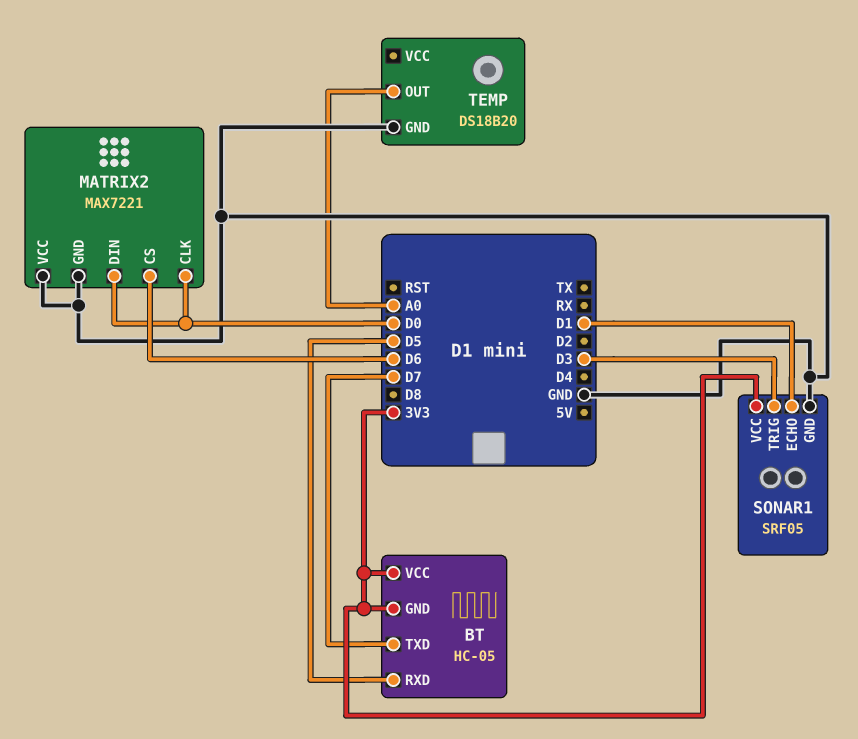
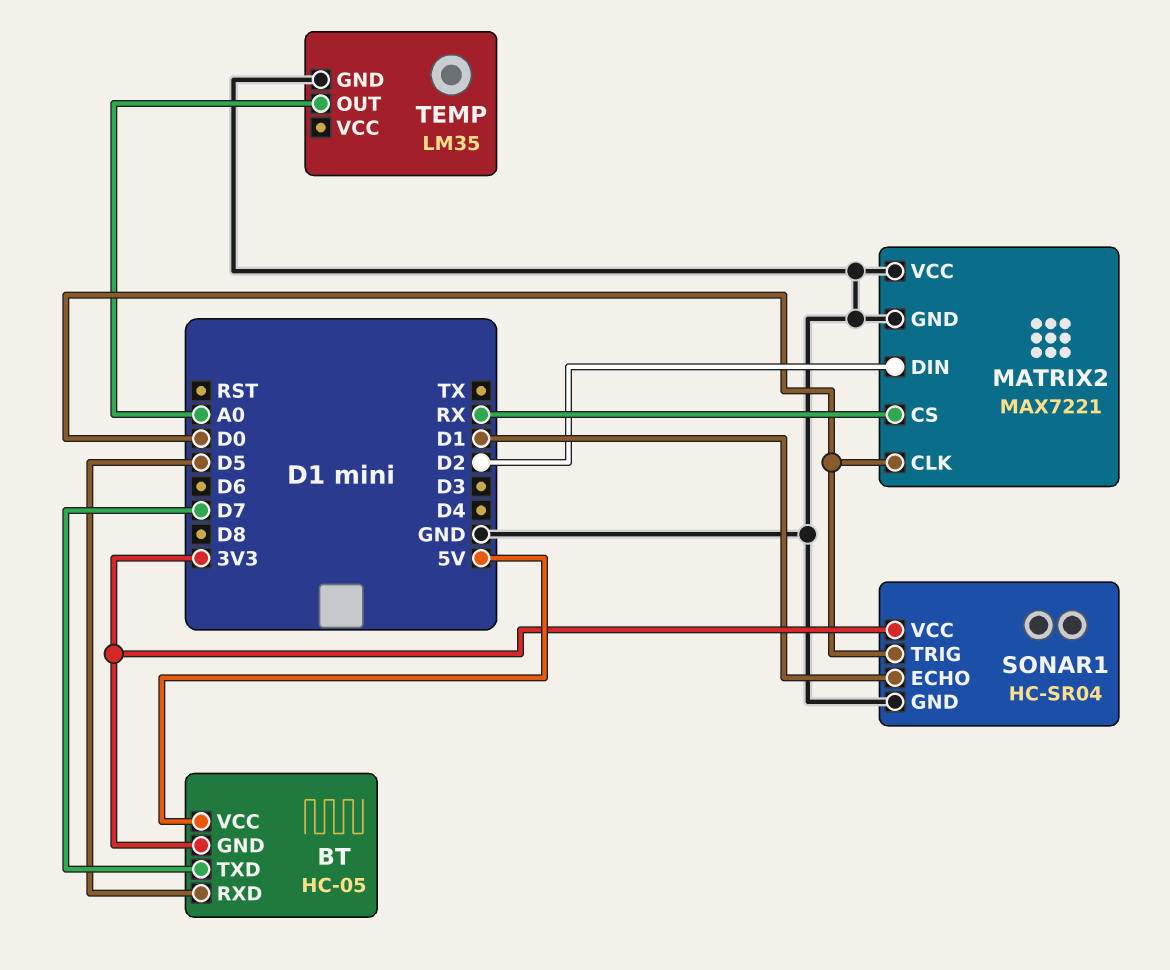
BT pin VCC: 3V3 -> 5V
MATRIX2 pin CS: D6 -> RX
MATRIX2 pin DIN: D0 -> D2
SONAR1: SRF05 -> HC-SR04
SONAR1 pin TRIG: D3 -> D0
TEMP: DS18B20 -> LM35

